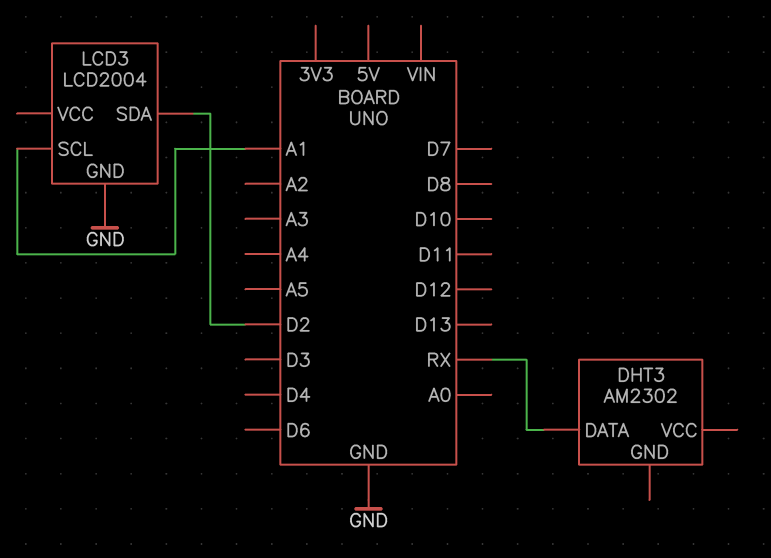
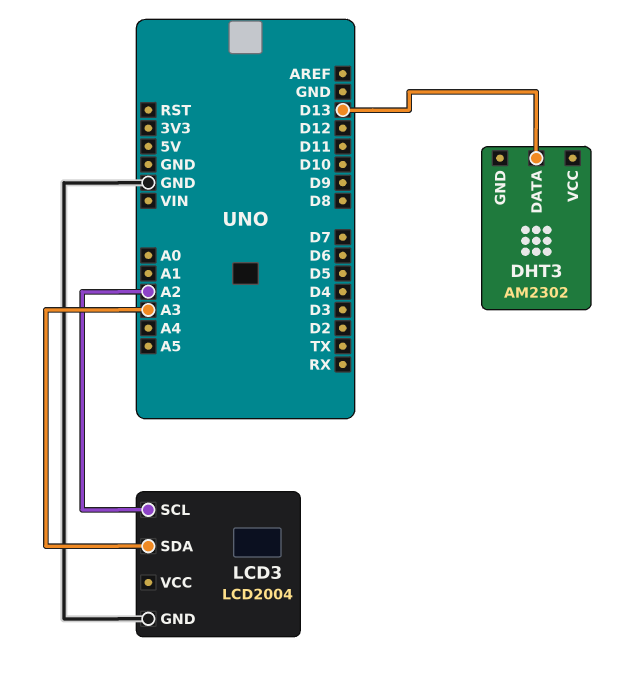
DHT3 pin DATA: RX -> D13
LCD3 pin SCL: A1 -> A2
LCD3 pin SDA: D2 -> A3

